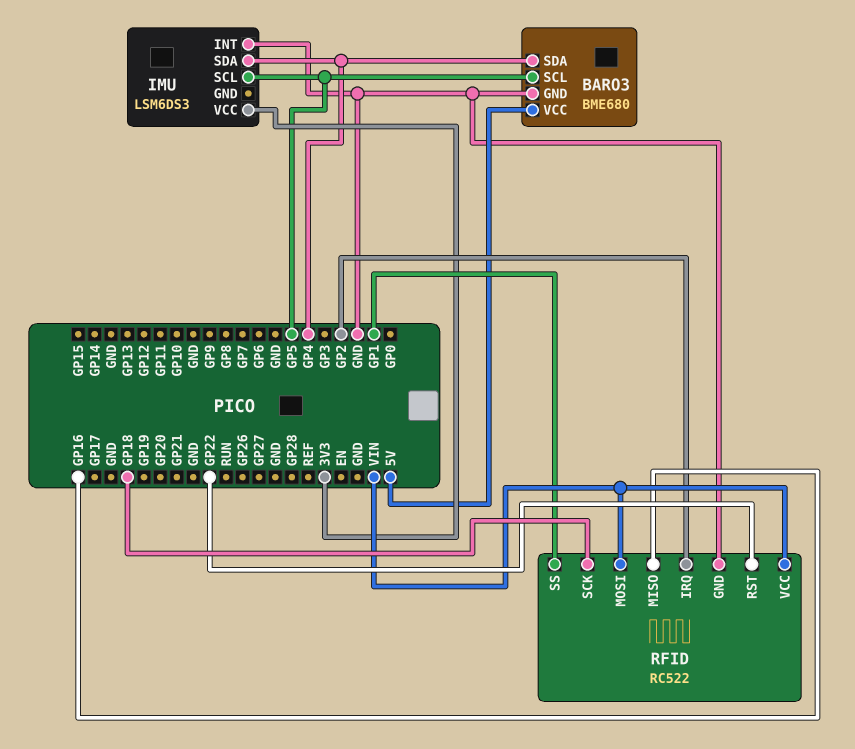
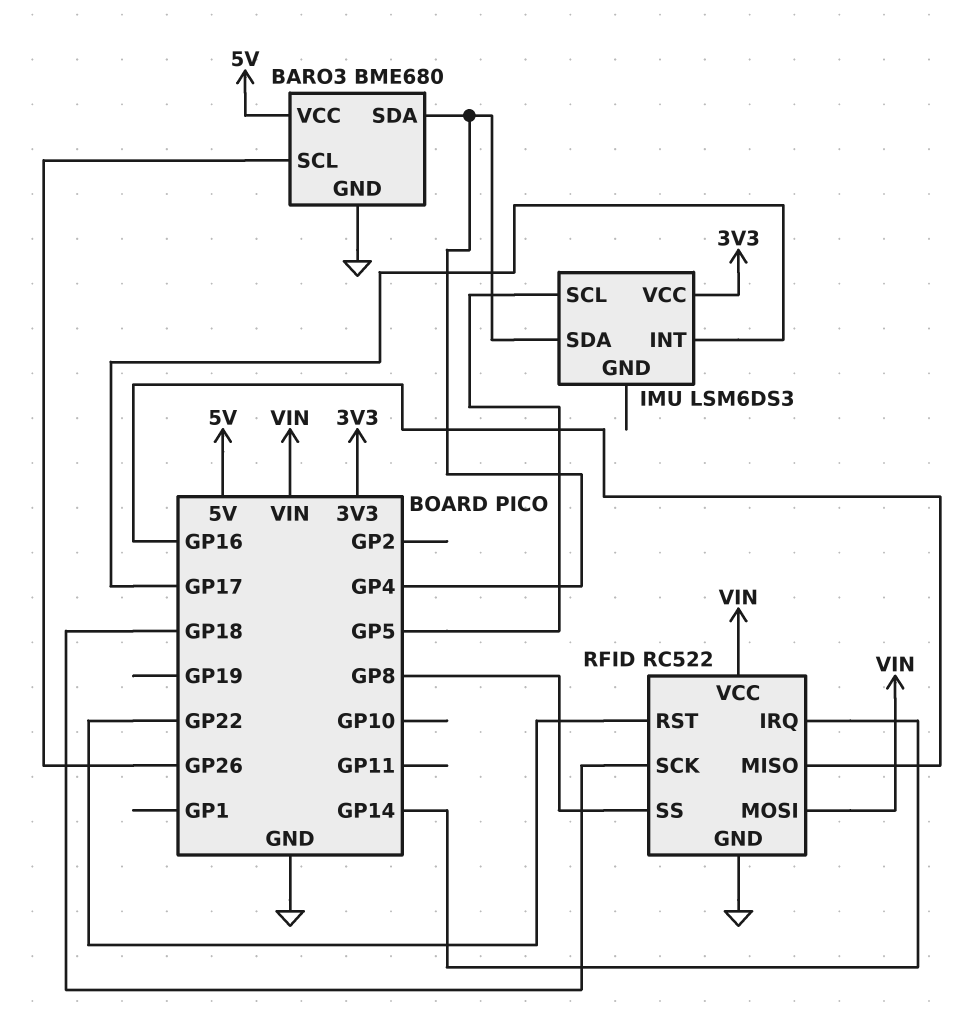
BARO3 pin SCL: GP5 -> GP26
IMU pin INT: GND -> GP17
RFID pin IRQ: GP2 -> GP14
RFID pin SS: GP1 -> GP8

